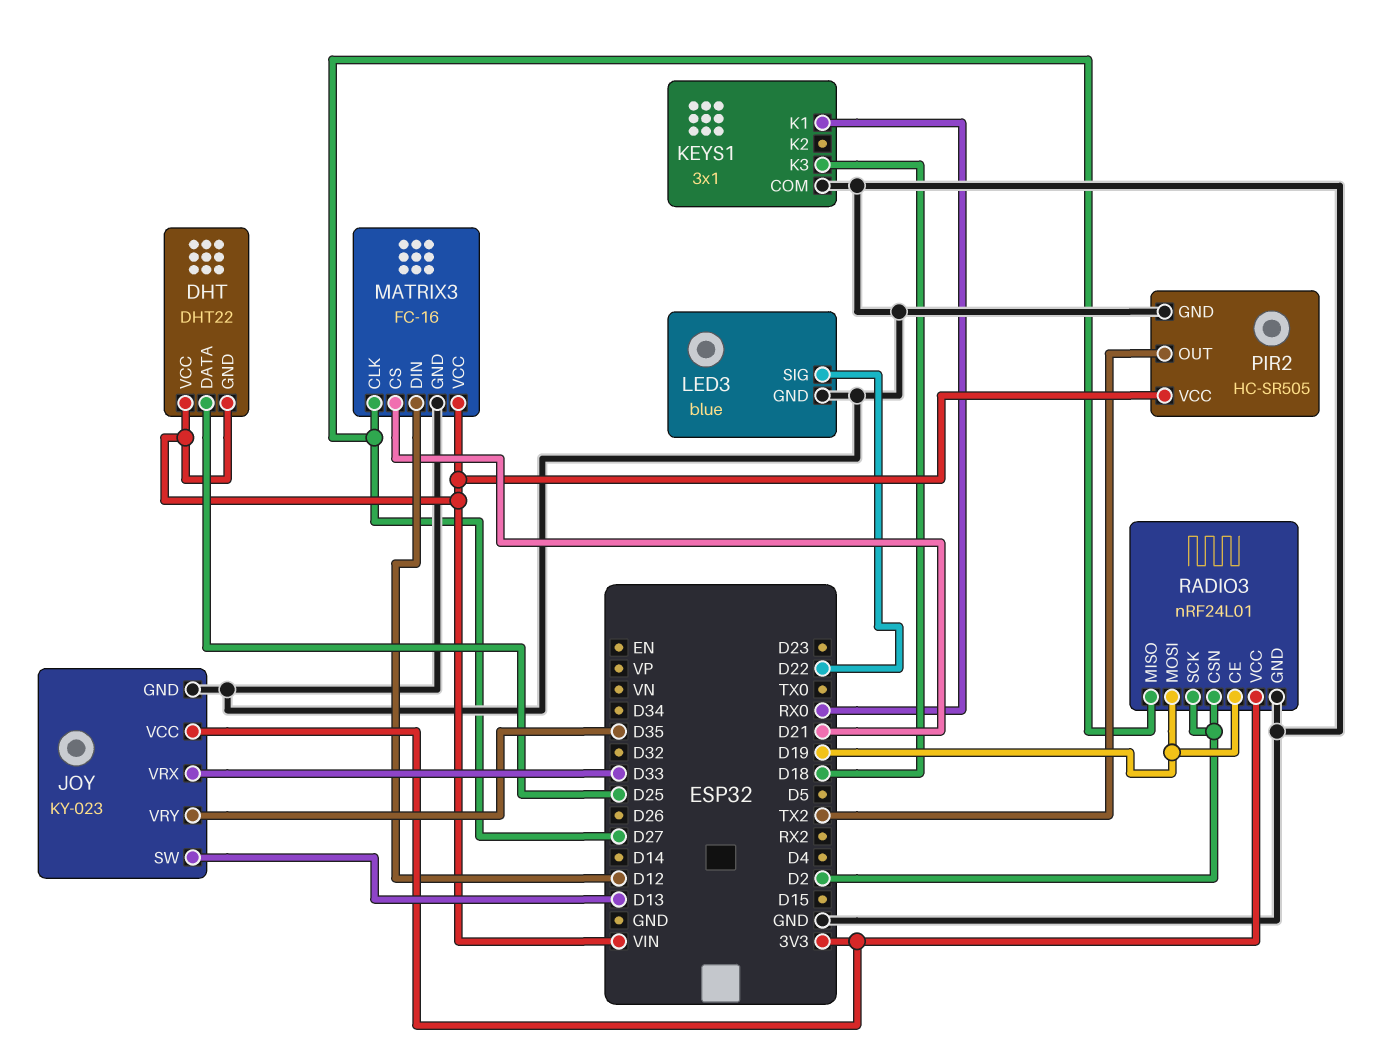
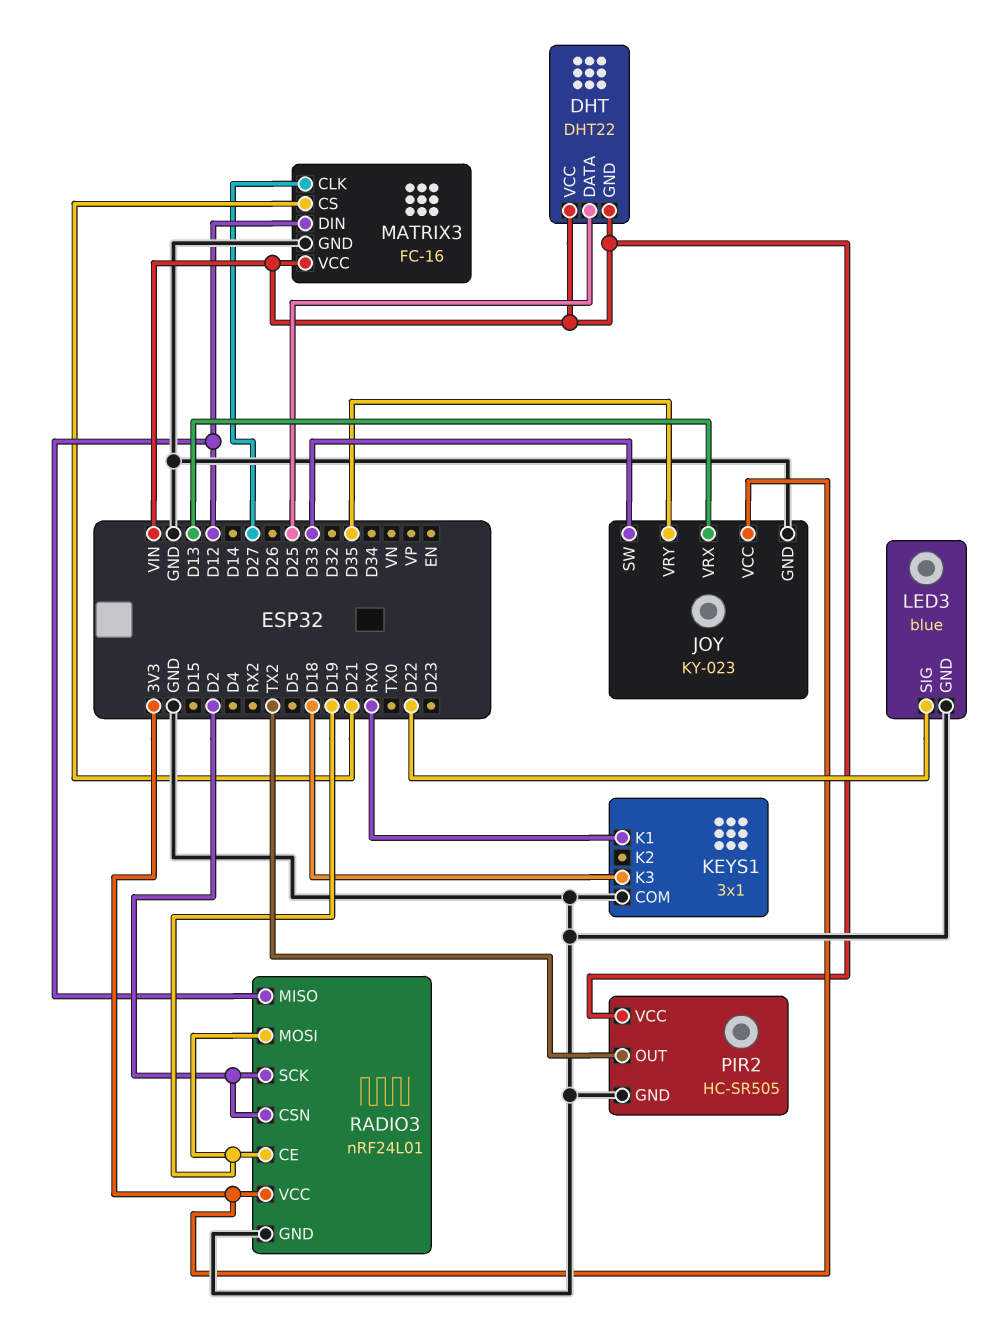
JOY pin SW: D13 -> D33
JOY pin VRX: D33 -> D13
RADIO3 pin MISO: D27 -> D12

